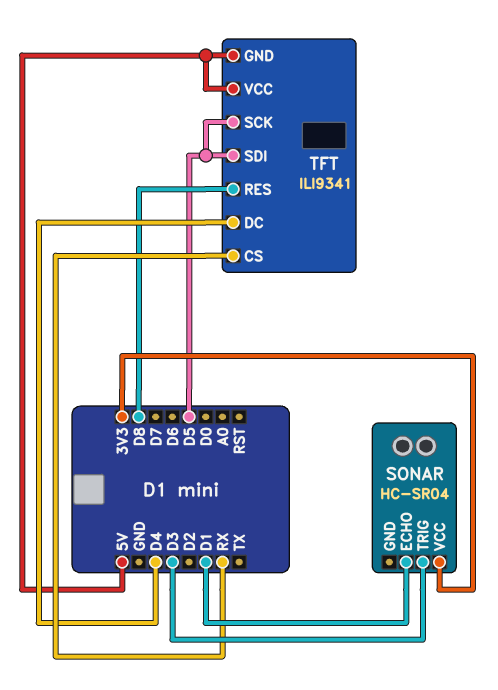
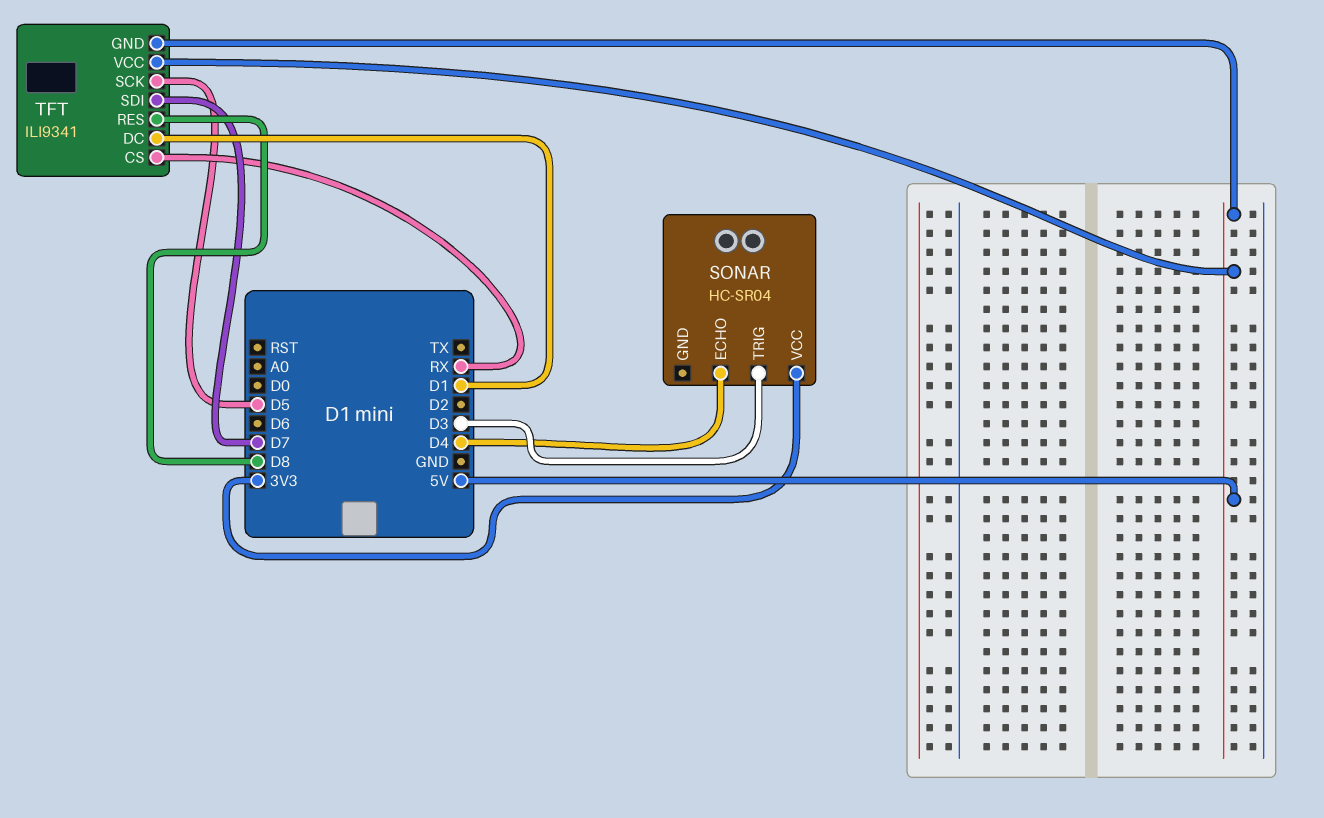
SONAR pin ECHO: D1 -> D4
TFT pin DC: D4 -> D1
TFT pin SDI: D5 -> D7

